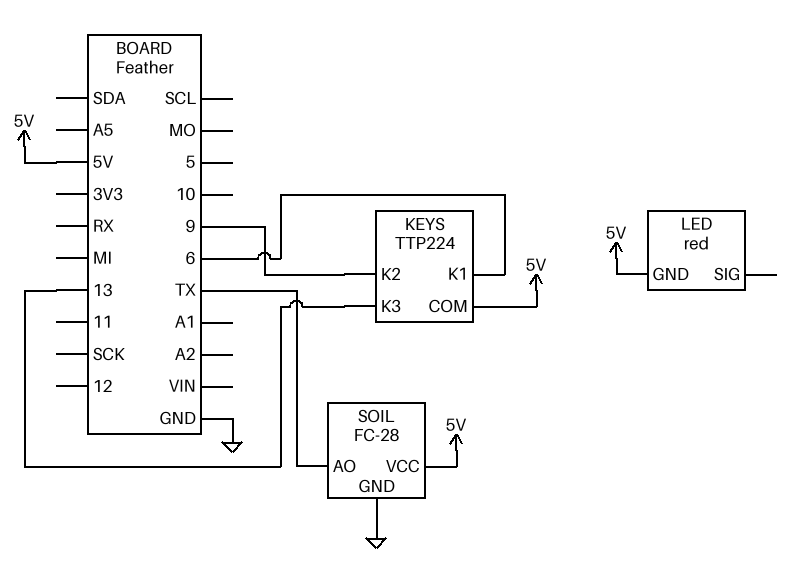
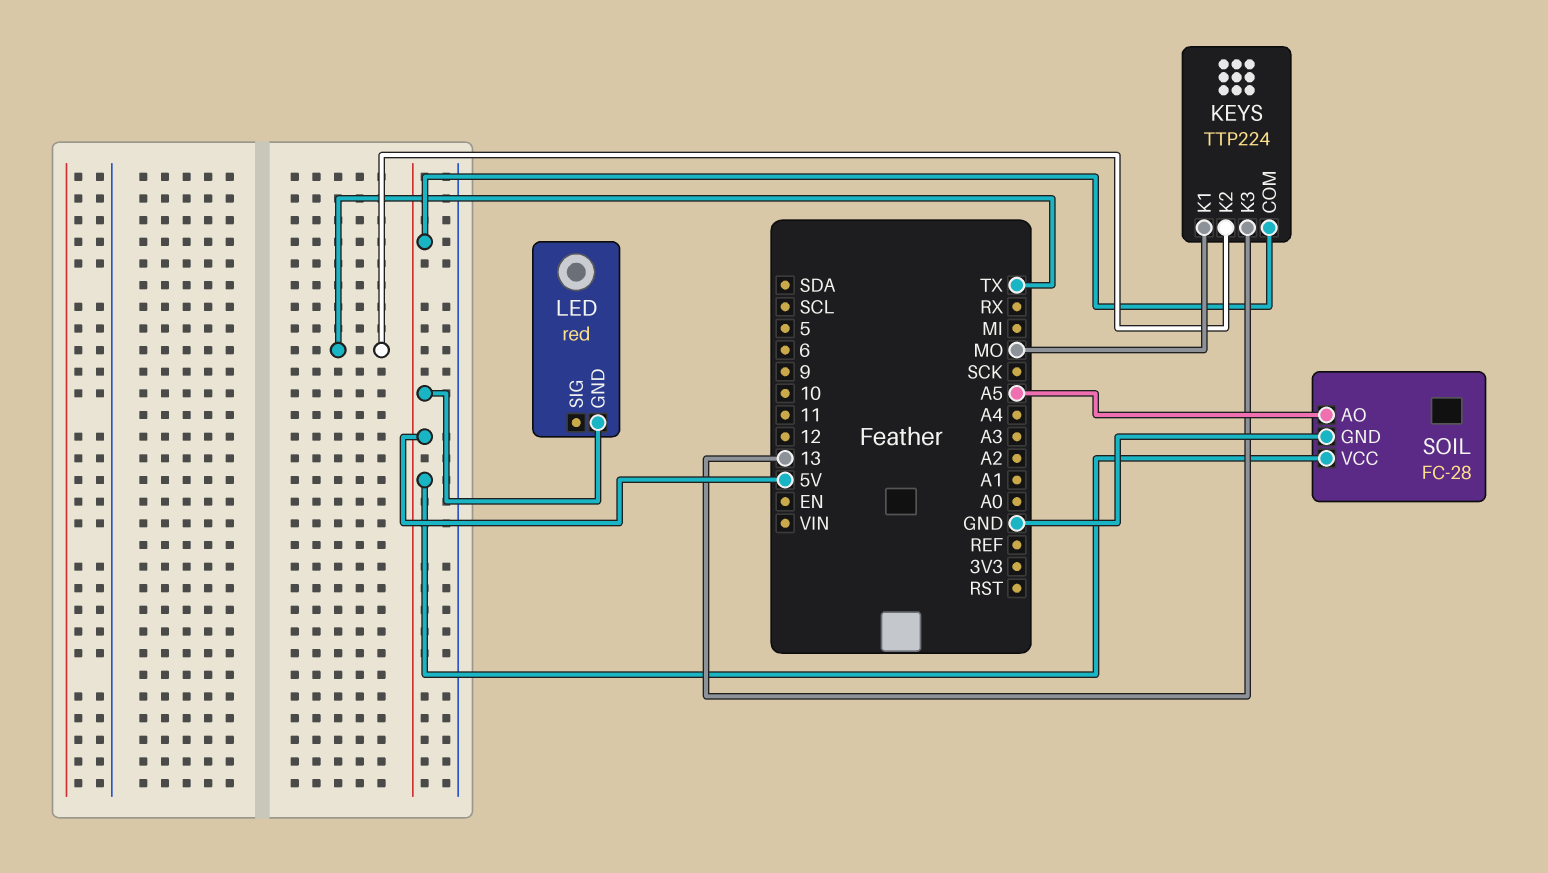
KEYS pin K1: 6 -> MO
KEYS pin K2: 9 -> TX
SOIL pin AO: TX -> A5

